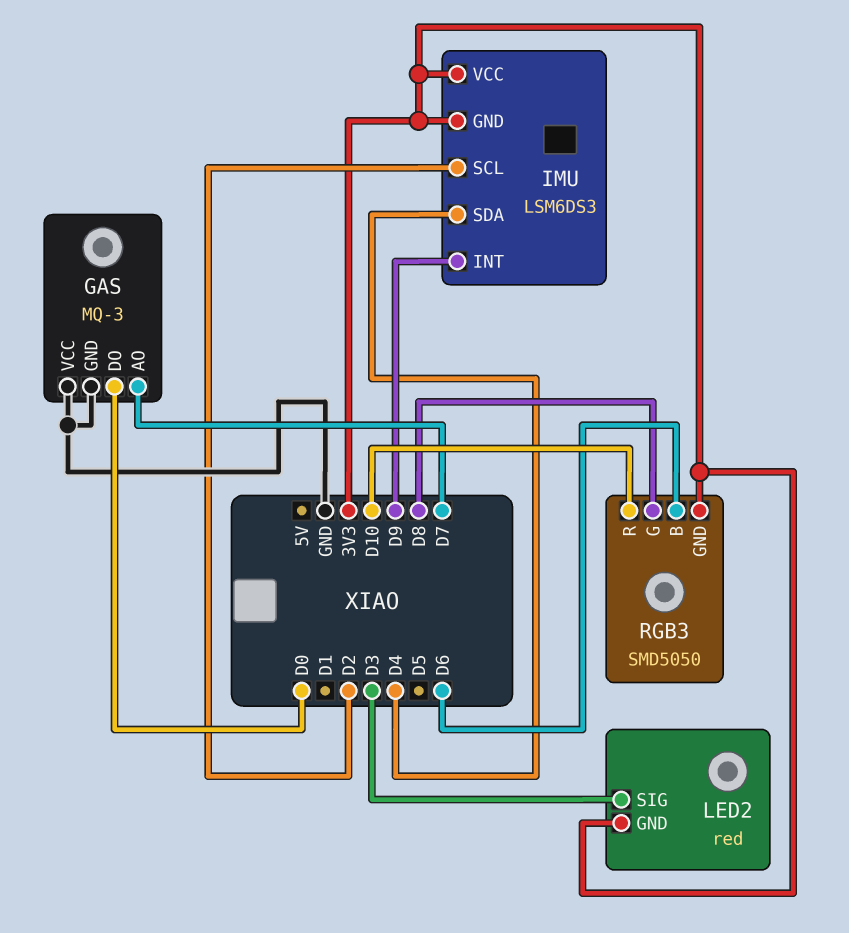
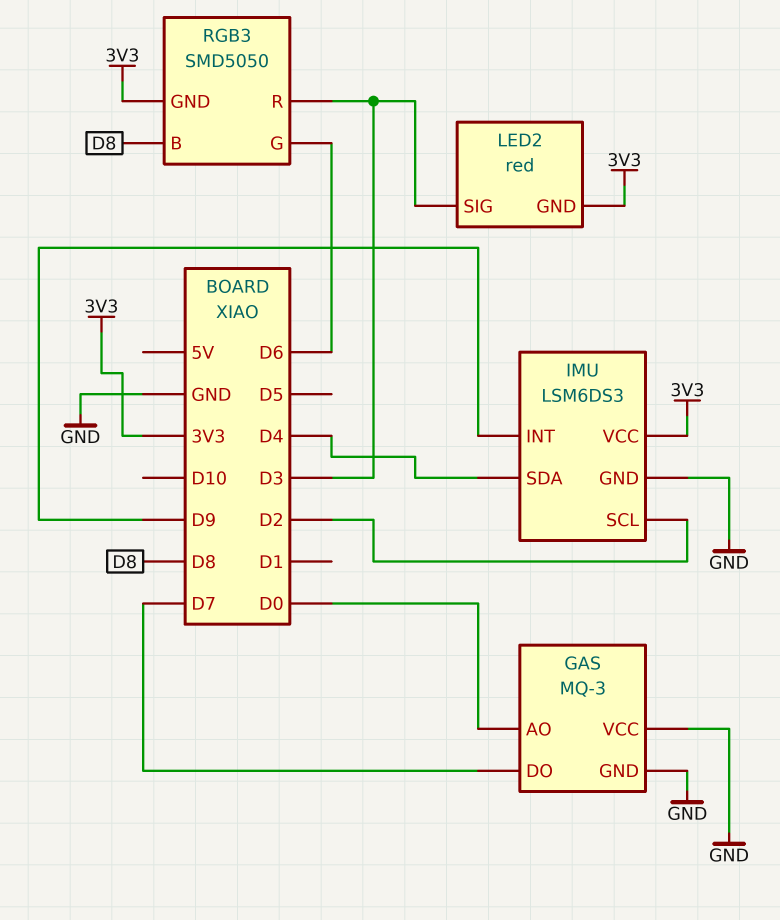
GAS pin AO: D7 -> D0
GAS pin DO: D0 -> D7
IMU pin GND: 3V3 -> GND
RGB3 pin B: D6 -> D8
RGB3 pin G: D8 -> D6
RGB3 pin R: D10 -> D3

